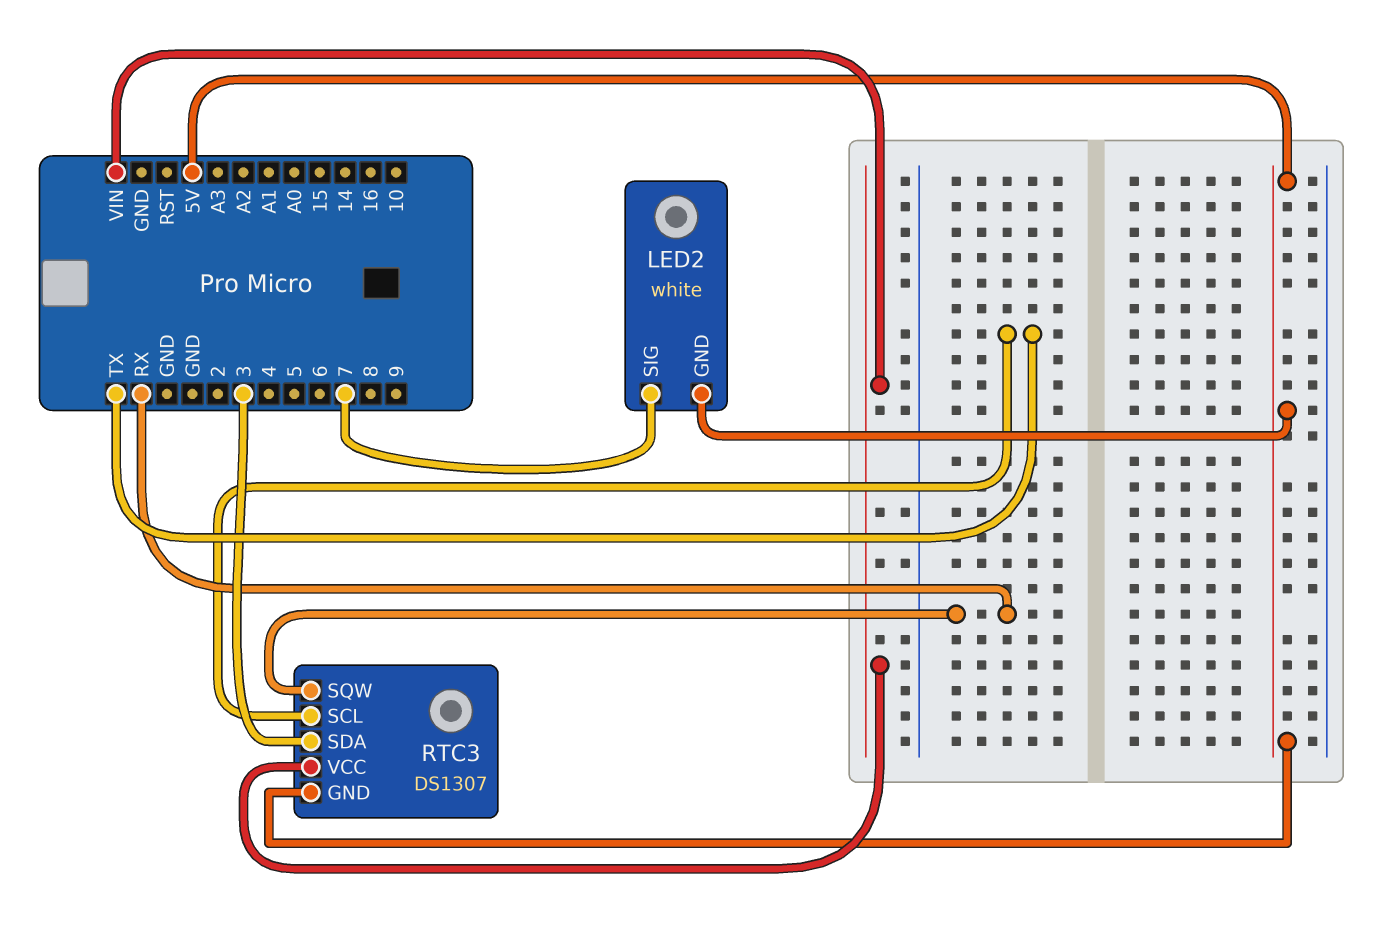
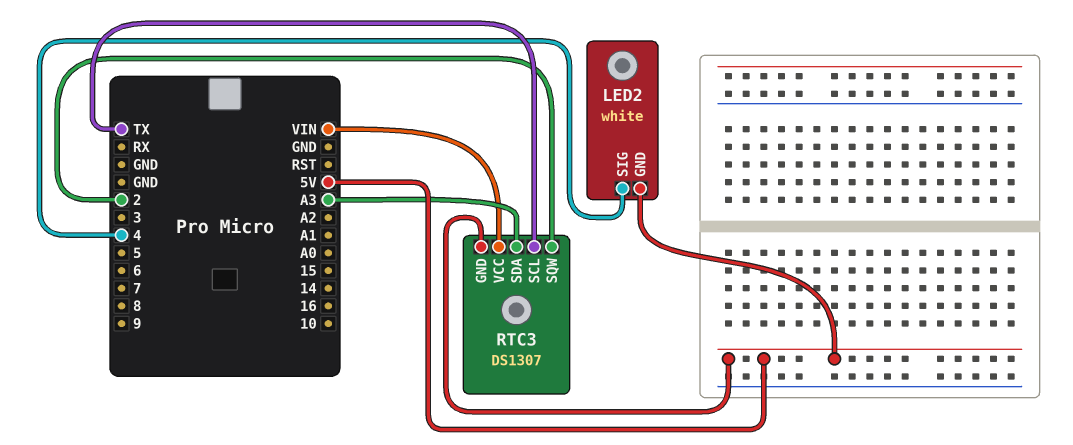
LED2 pin SIG: 7 -> 4
RTC3 pin SDA: 3 -> A3
RTC3 pin SQW: RX -> 2

